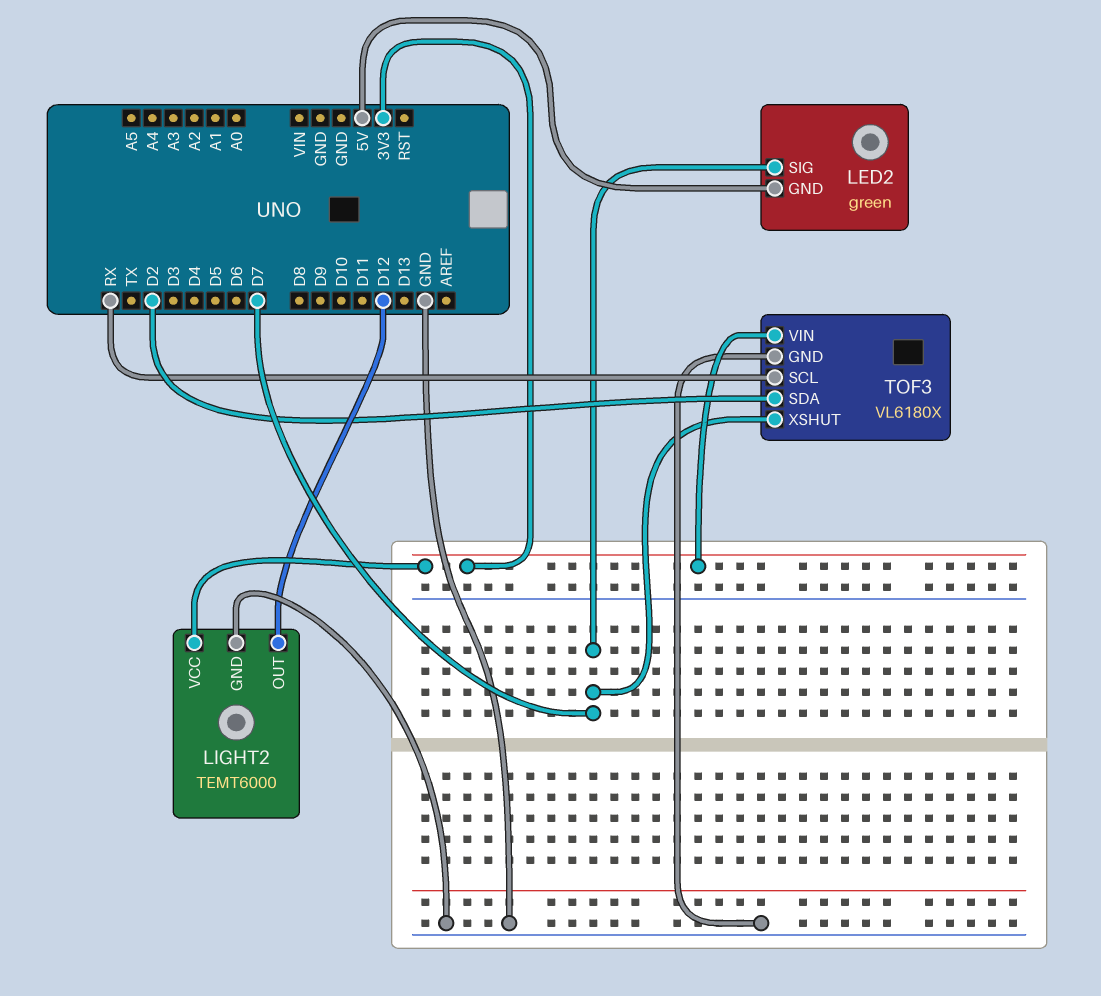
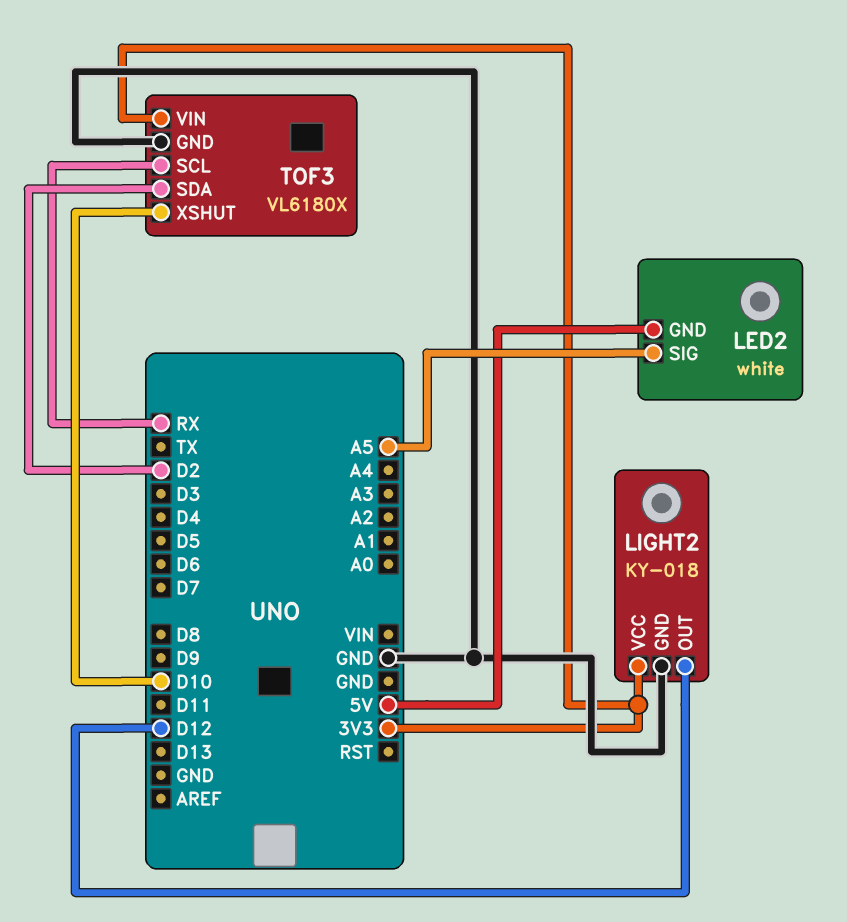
LED2: green -> white
LED2 pin SIG: D7 -> A5
LIGHT2: TEMT6000 -> KY-018
TOF3 pin XSHUT: D7 -> D10

